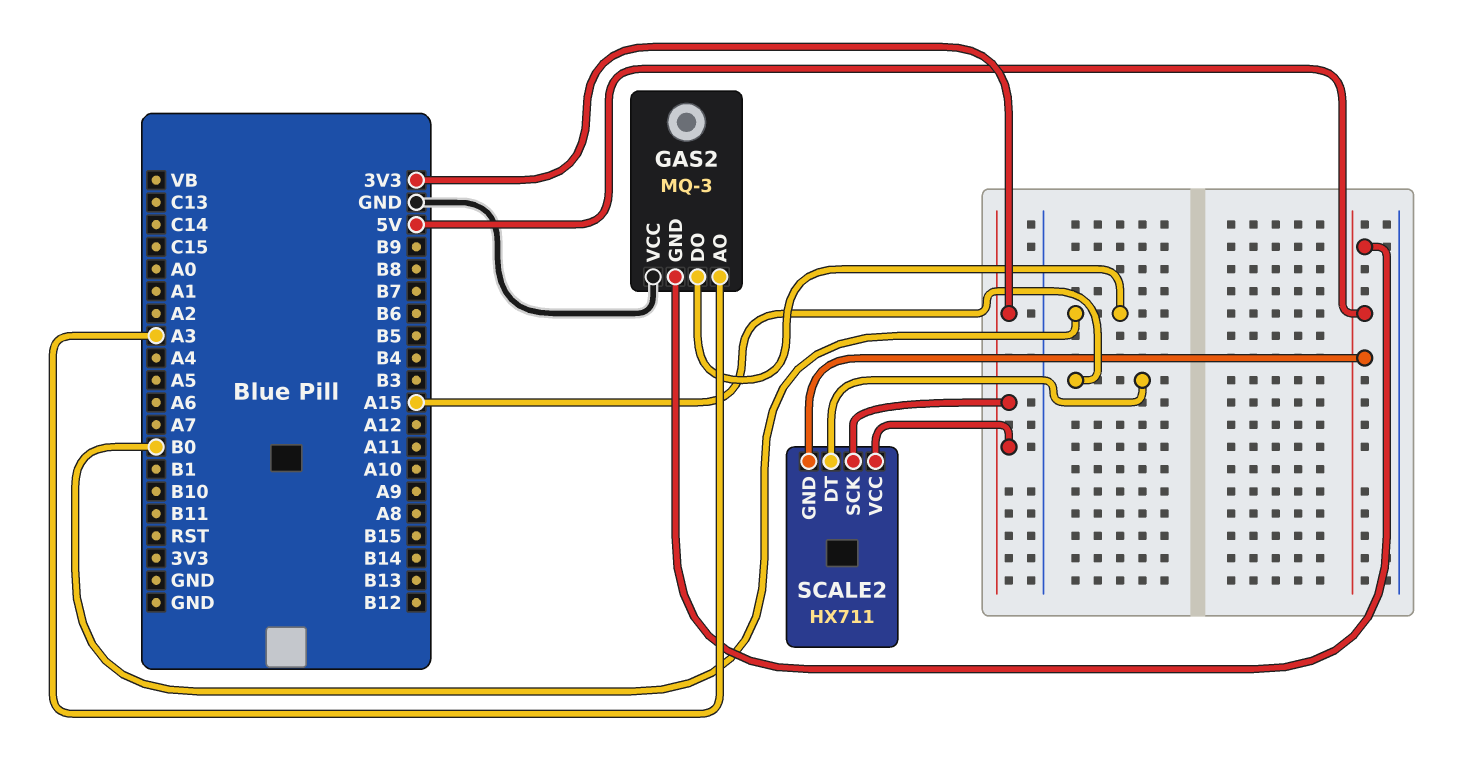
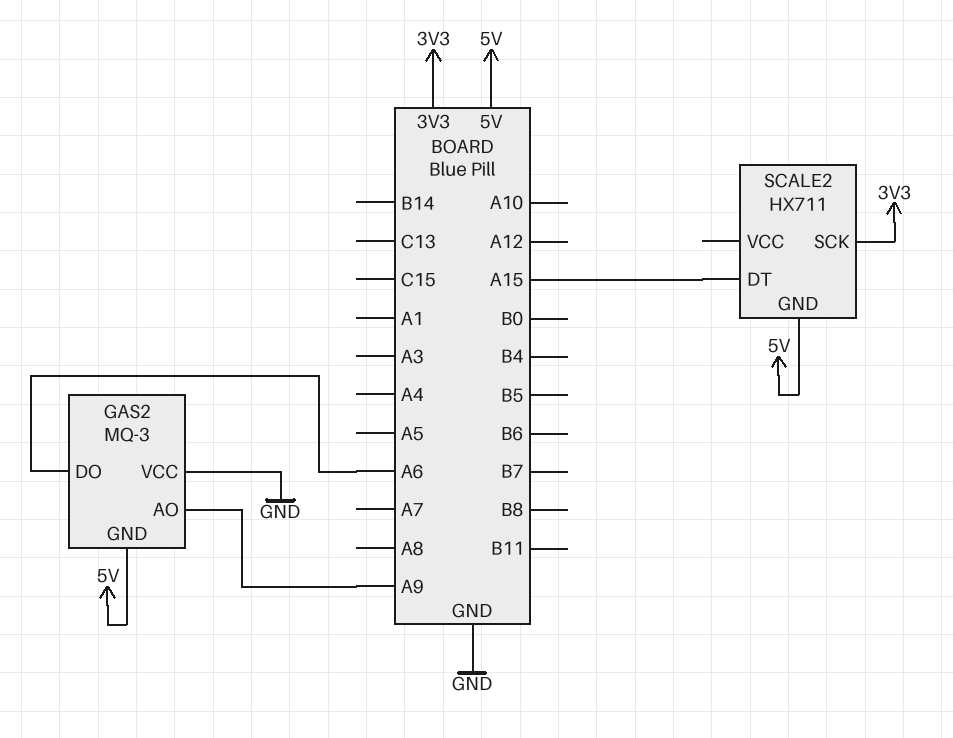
GAS2 pin AO: A3 -> A9
GAS2 pin DO: B0 -> A6
SCALE2 pin VCC: 3V3 -> none

